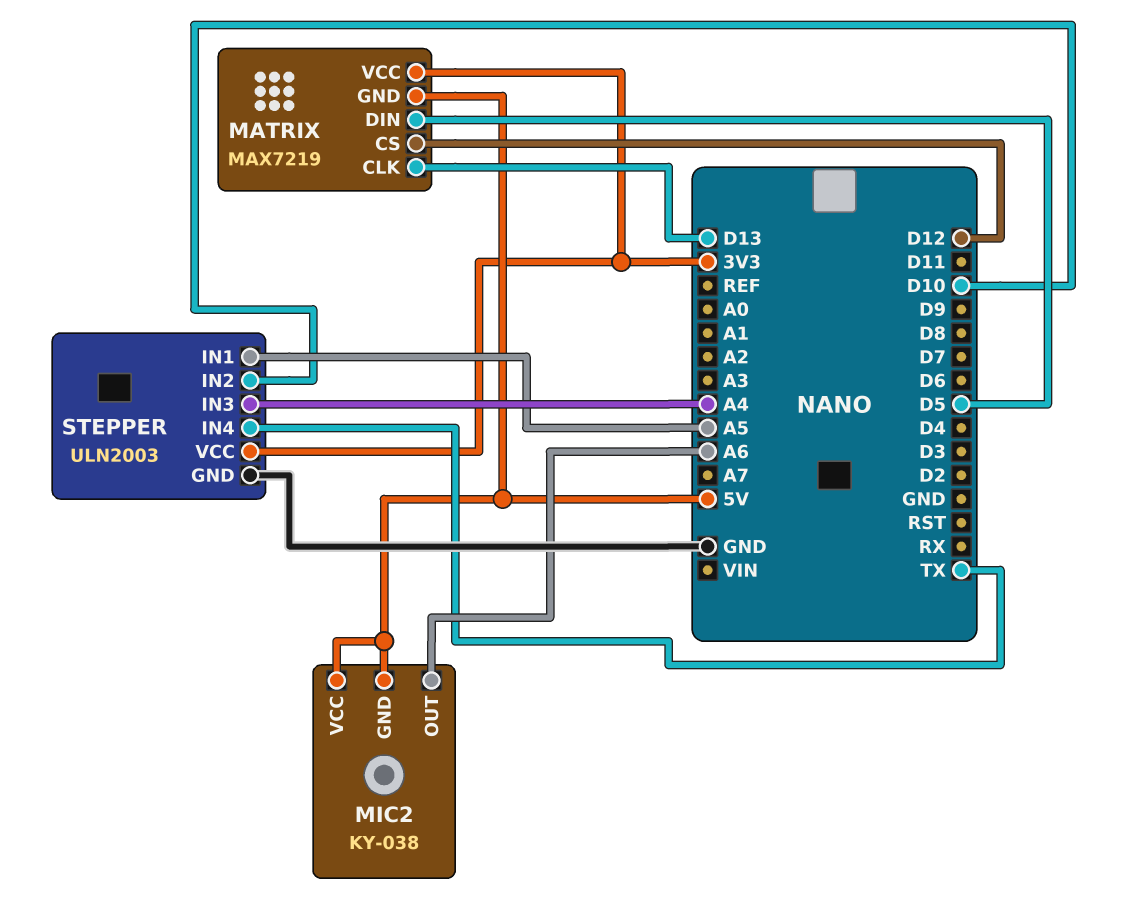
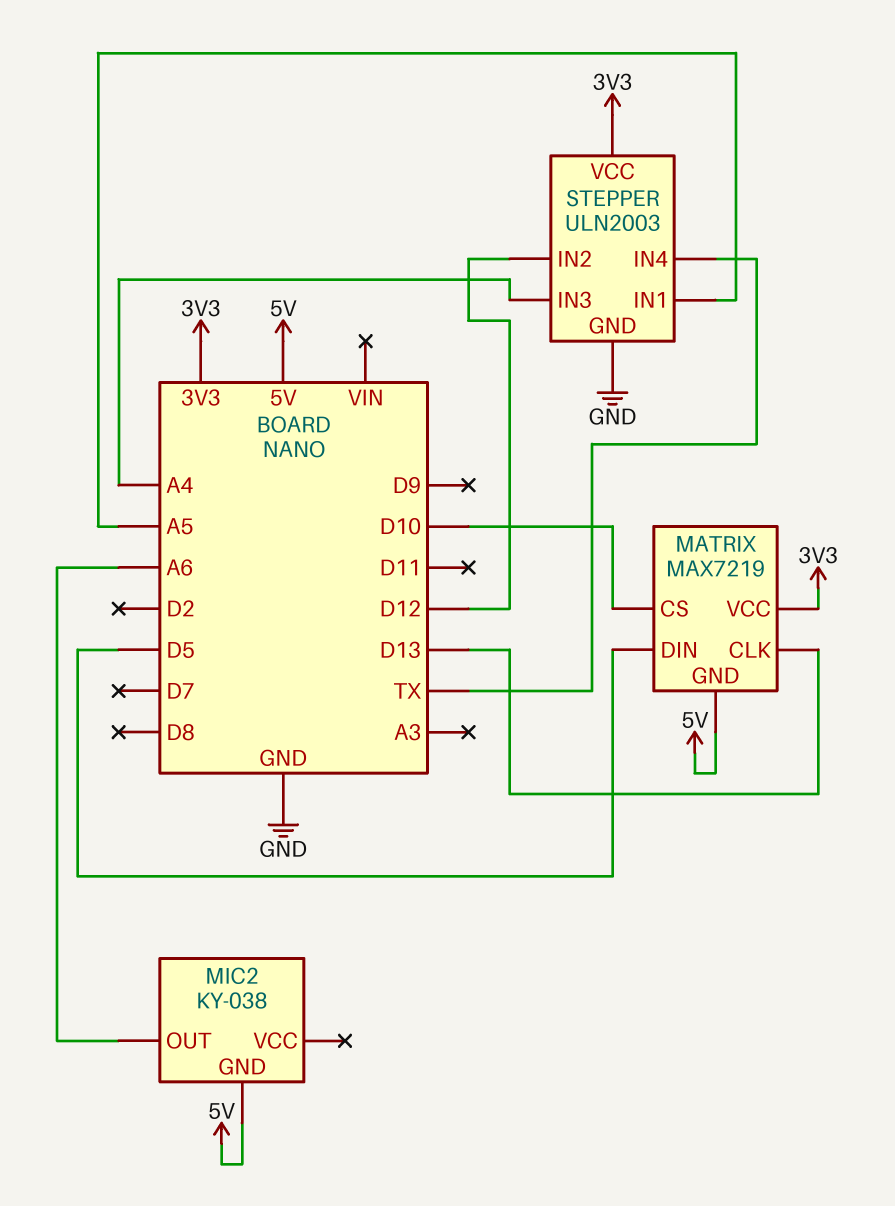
MATRIX pin CS: D12 -> D10
MIC2 pin VCC: 5V -> none
STEPPER pin IN2: D10 -> D12

